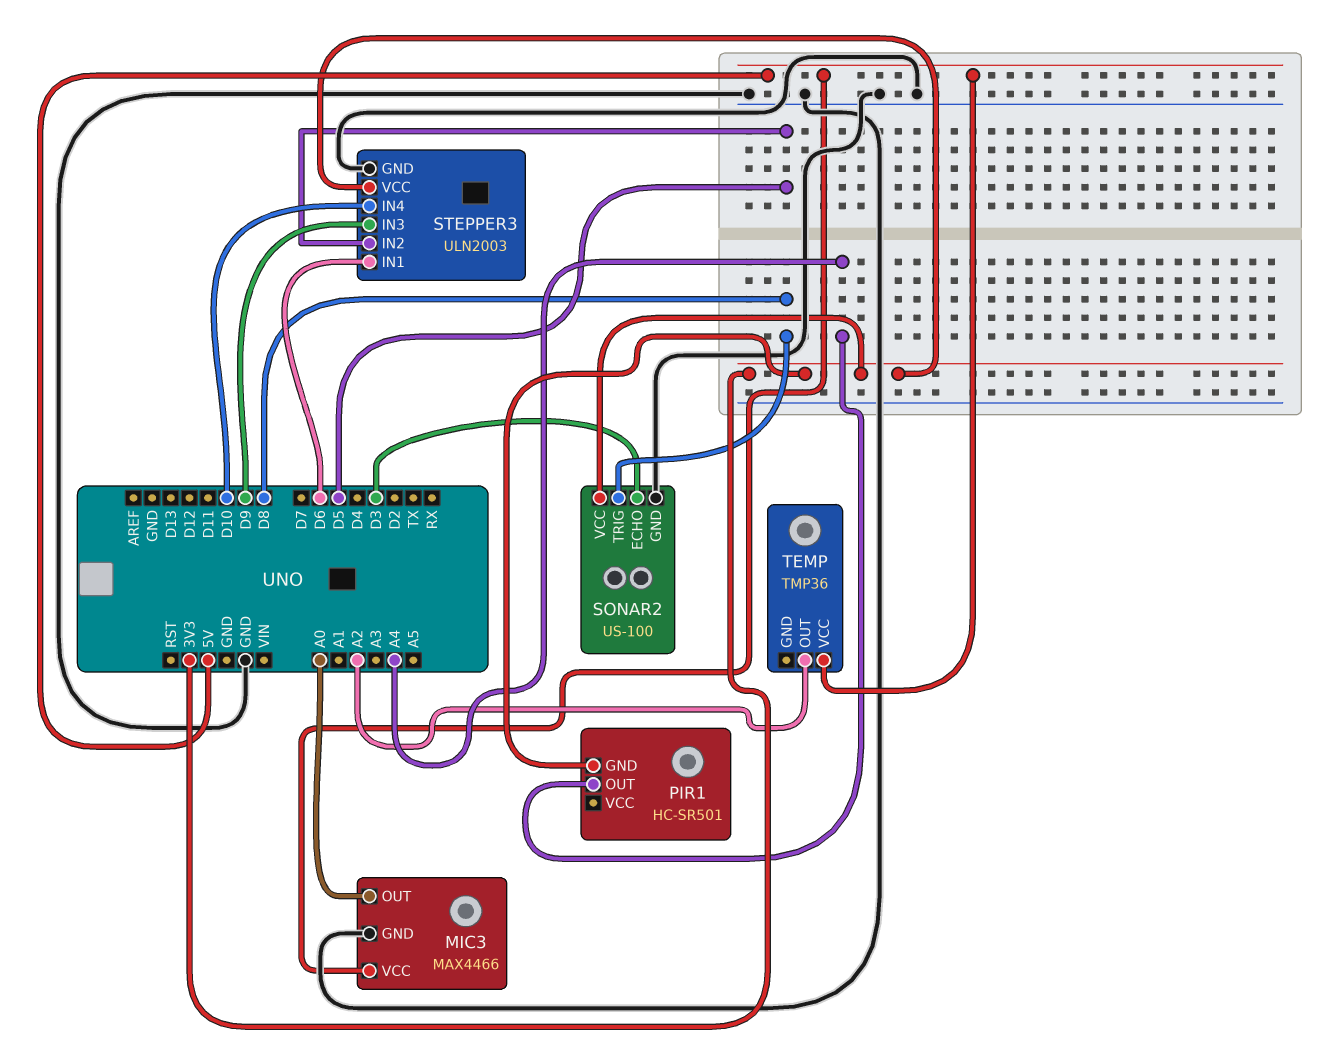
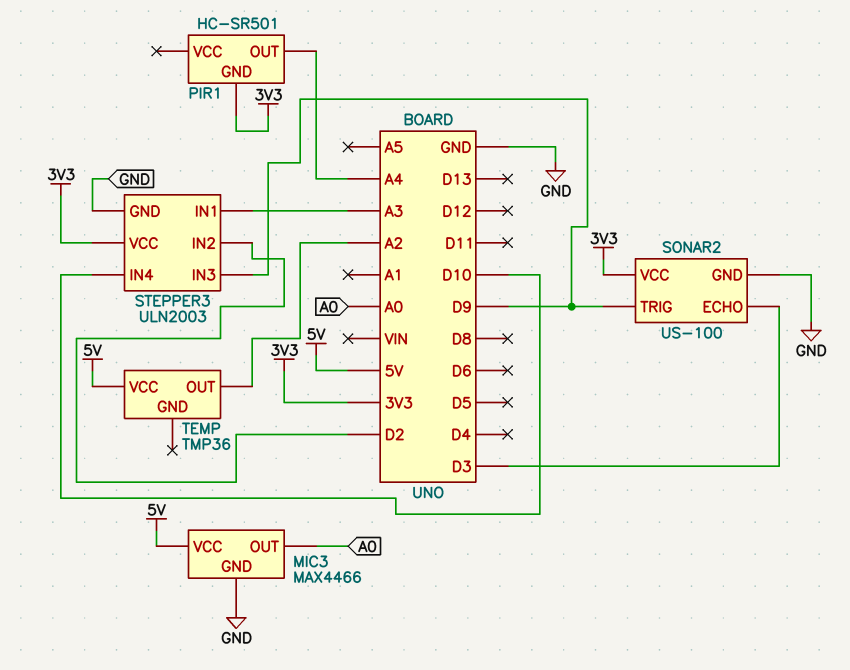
SONAR2 pin TRIG: D8 -> D9
STEPPER3 pin IN1: D6 -> A3
STEPPER3 pin IN2: D5 -> D2

